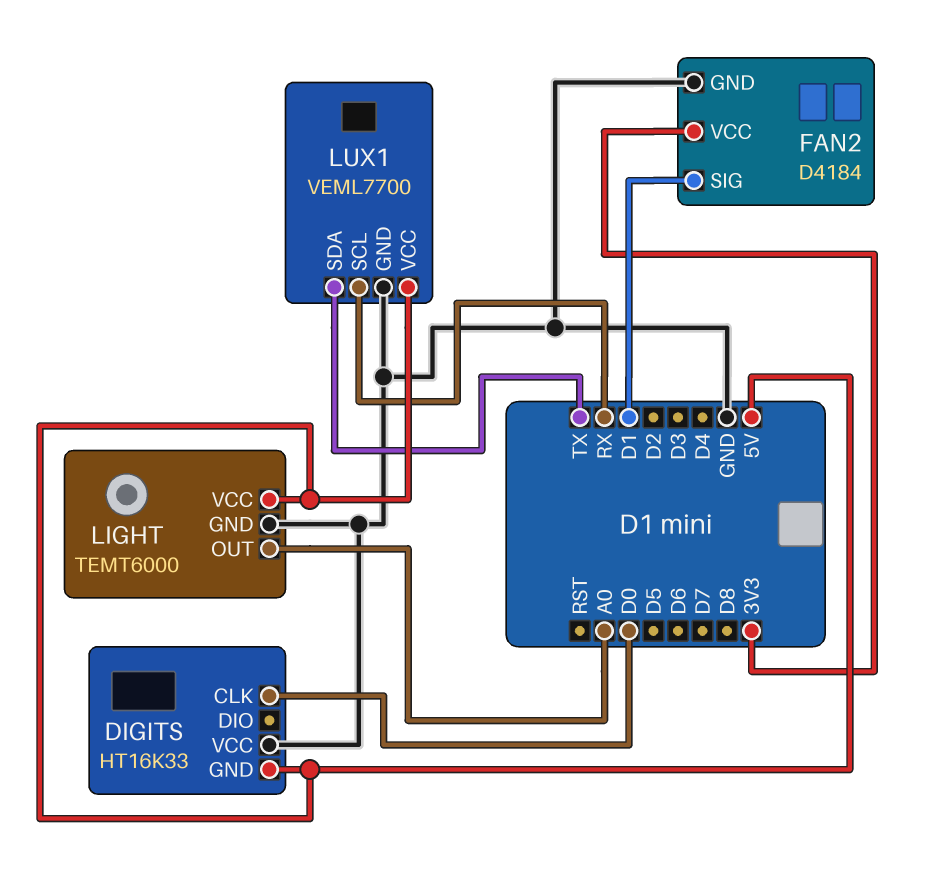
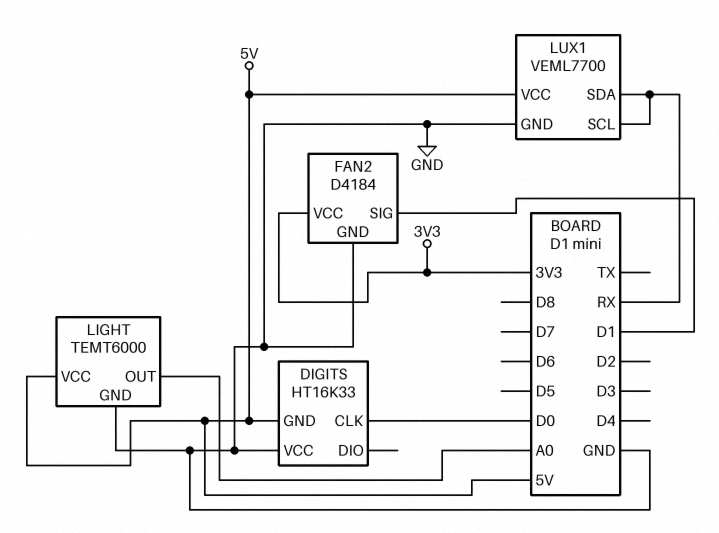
LUX1 pin SDA: TX -> RX

